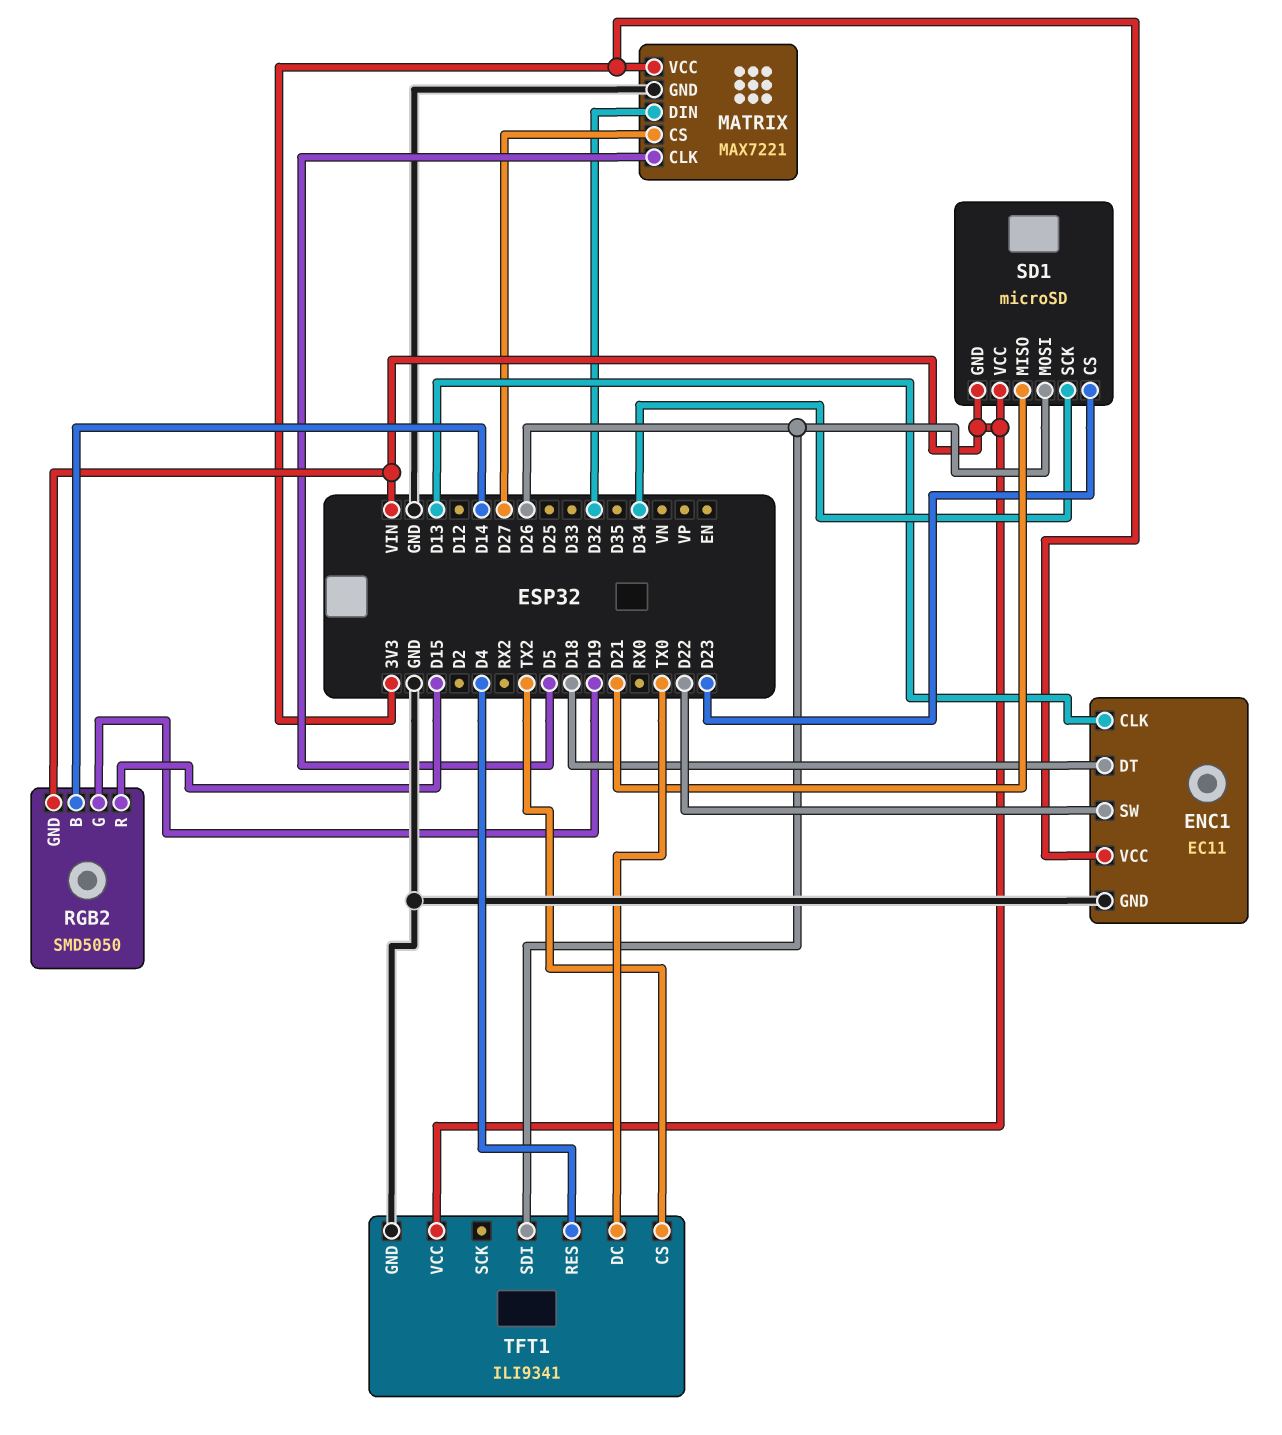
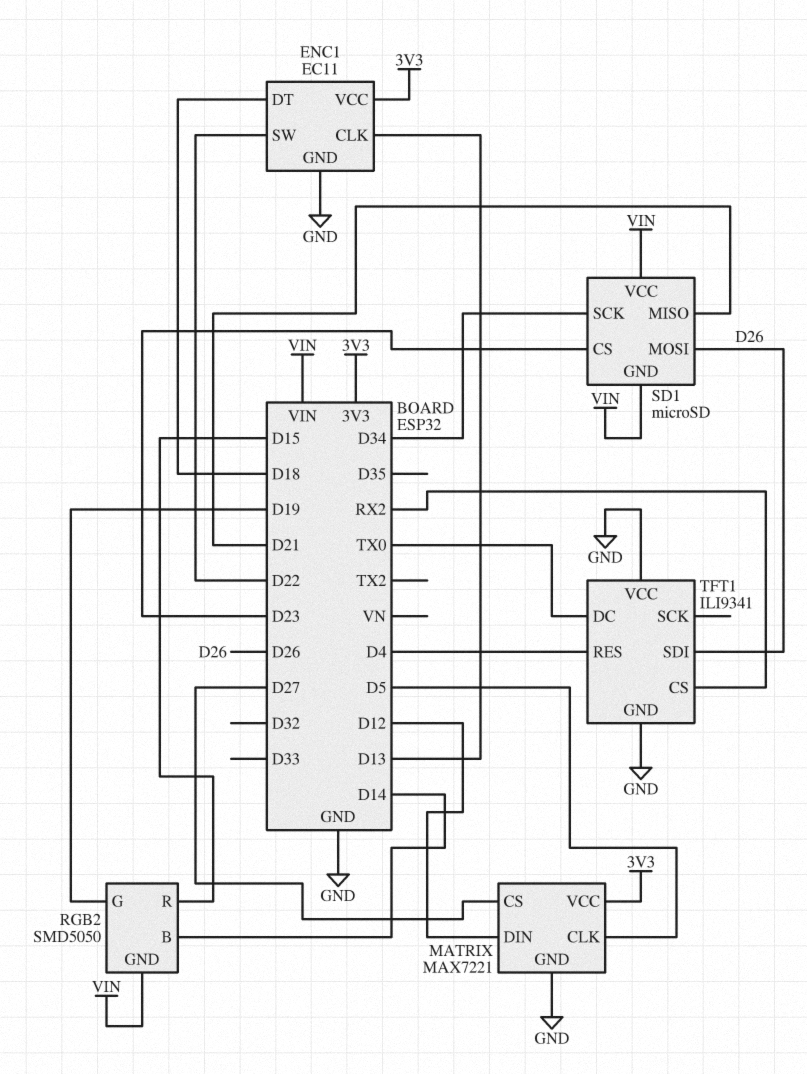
MATRIX pin DIN: D32 -> D12
TFT1 pin CS: TX2 -> RX2
TFT1 pin VCC: VIN -> GND

